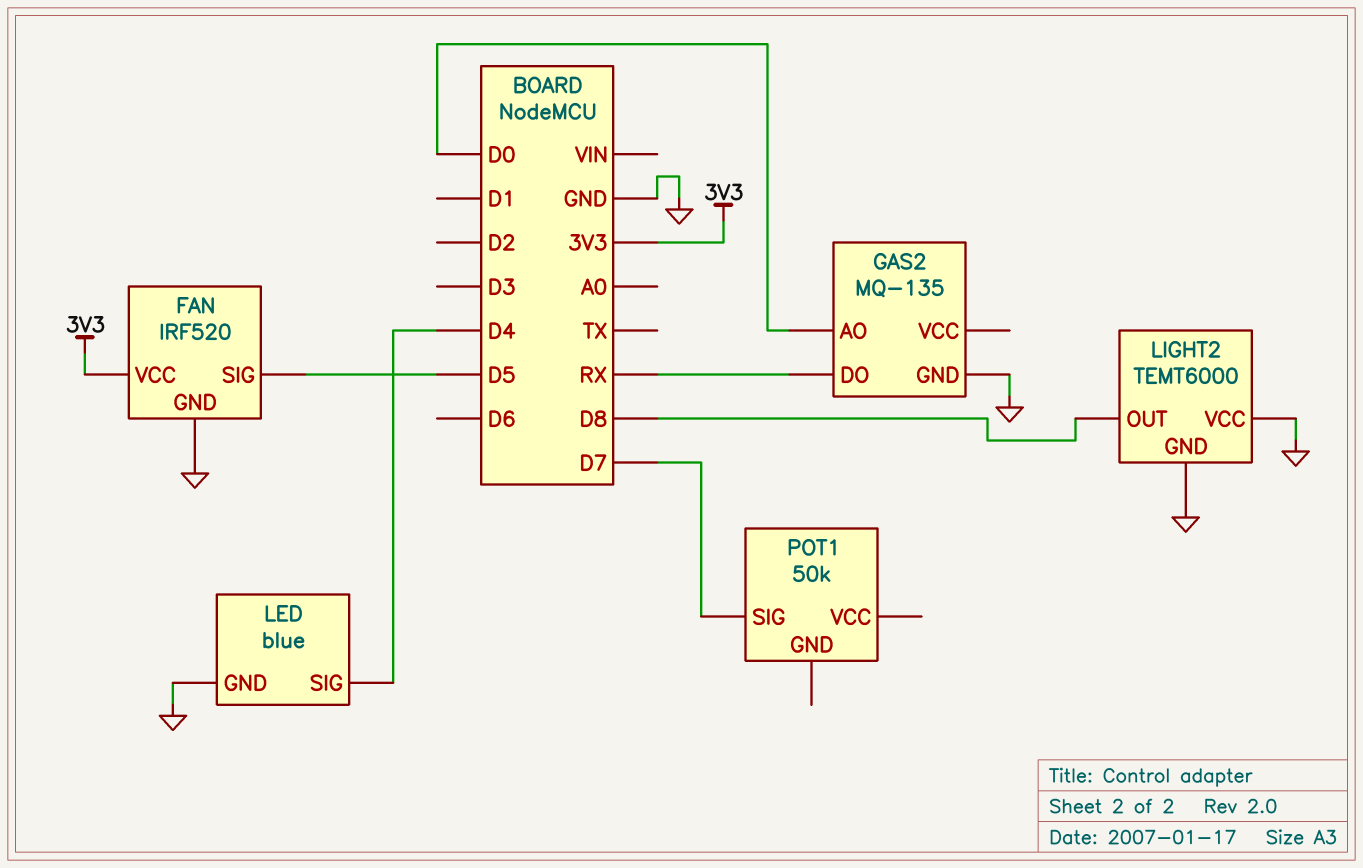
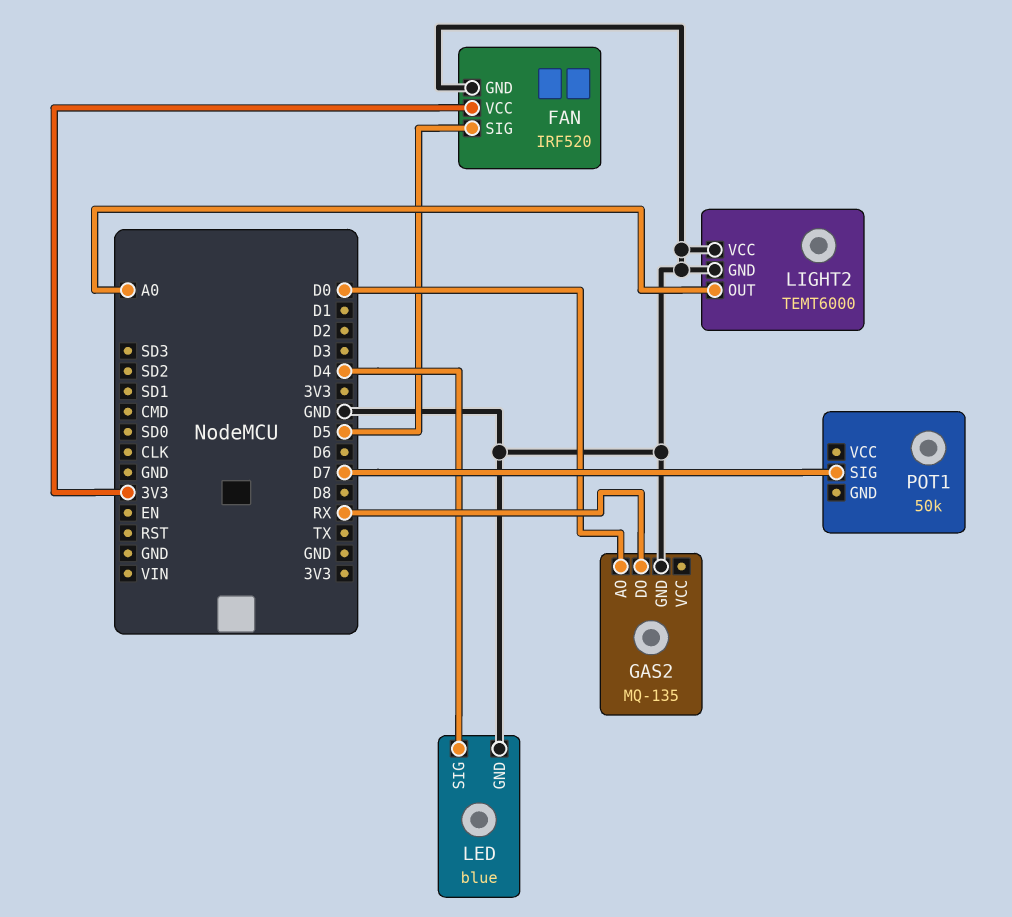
LIGHT2 pin OUT: D8 -> A0

